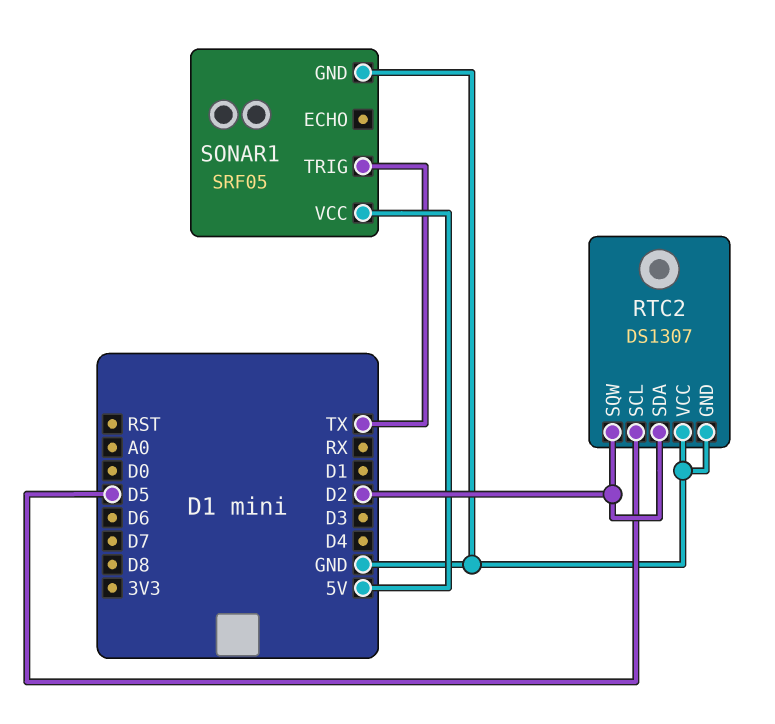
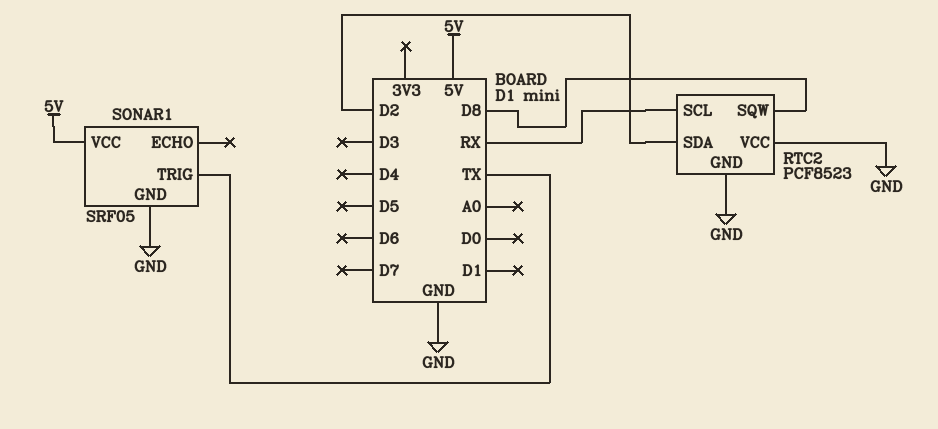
RTC2: DS1307 -> PCF8523
RTC2 pin SCL: D5 -> RX
RTC2 pin SQW: D2 -> D8

